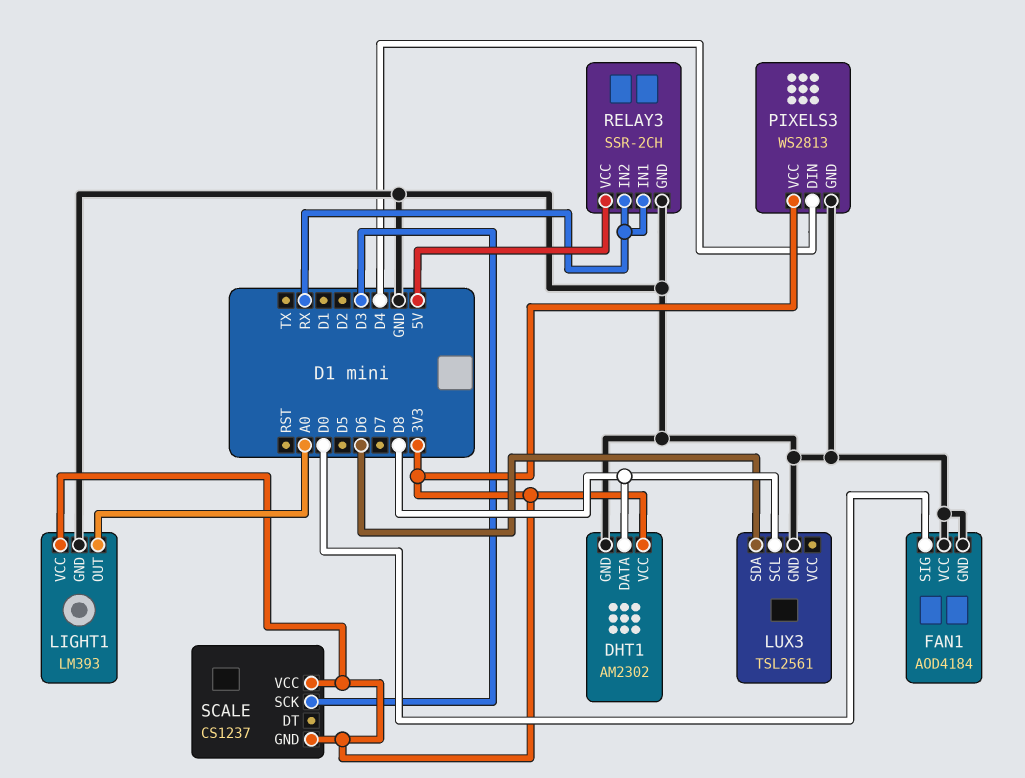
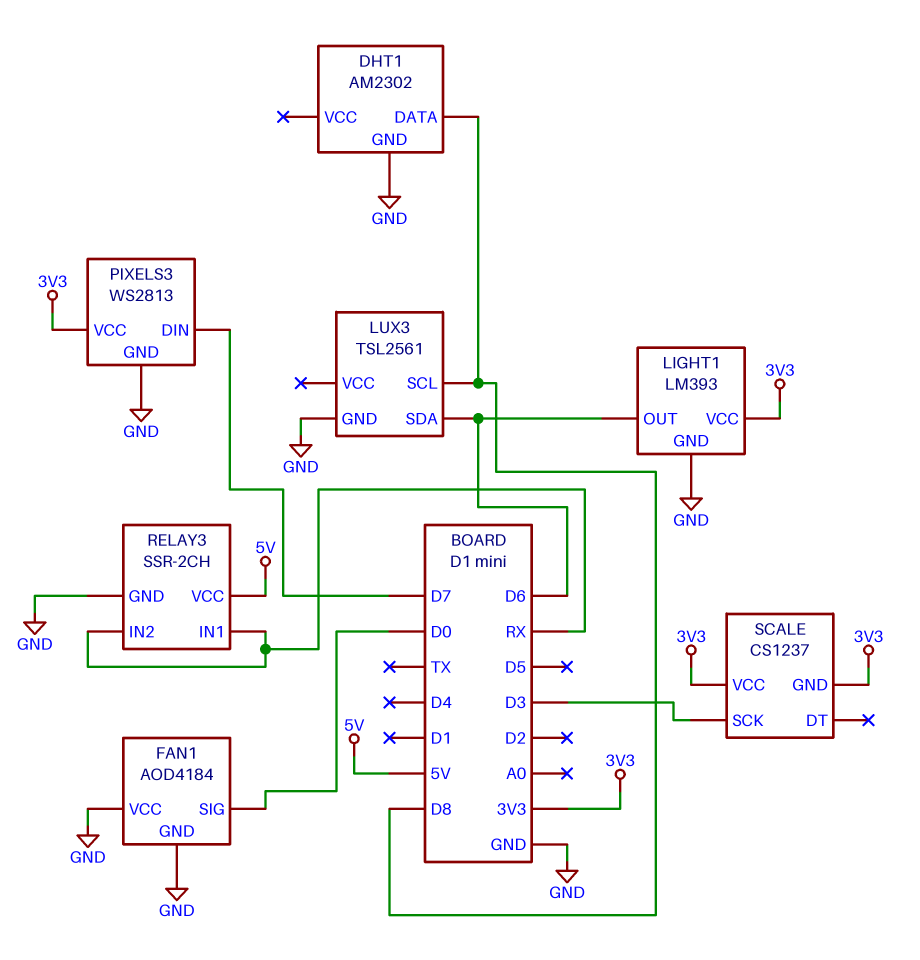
DHT1 pin VCC: 3V3 -> none
LIGHT1 pin OUT: A0 -> D6
PIXELS3 pin DIN: D4 -> D7

